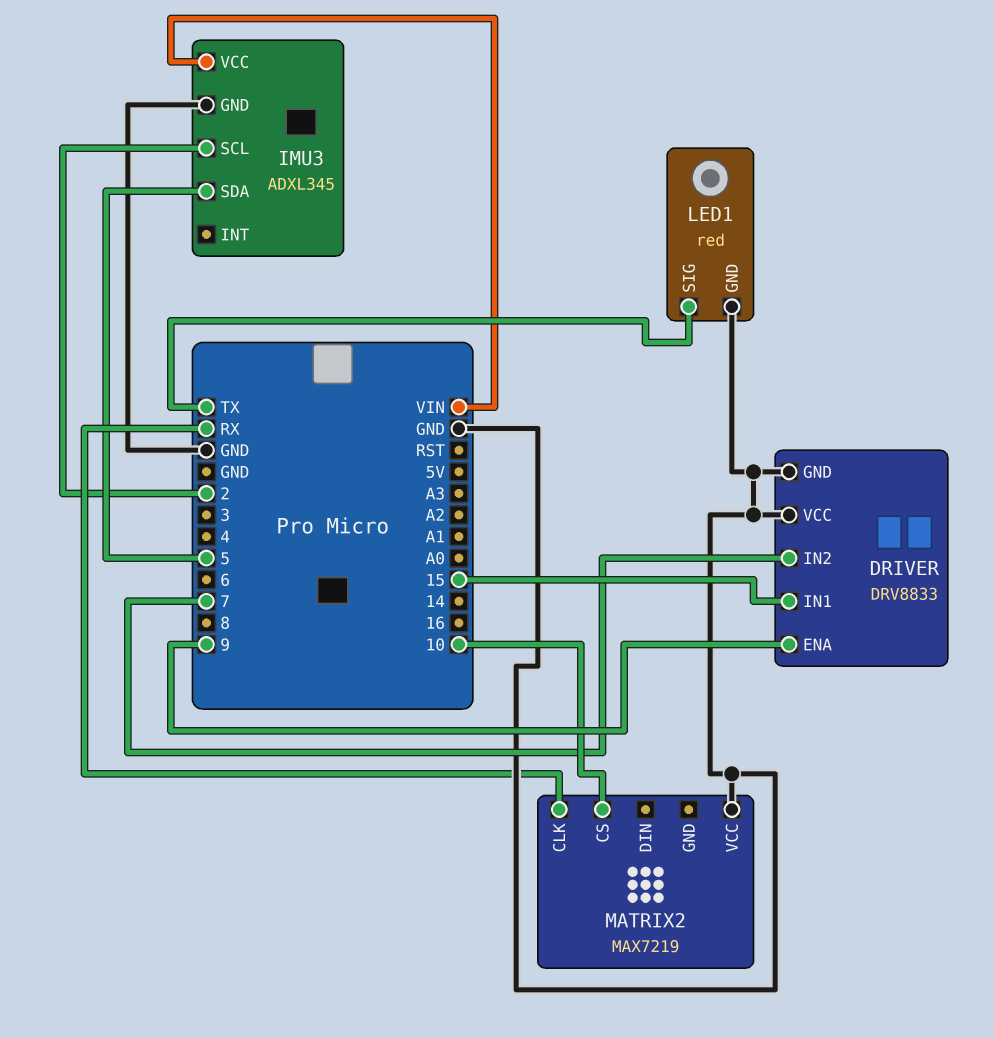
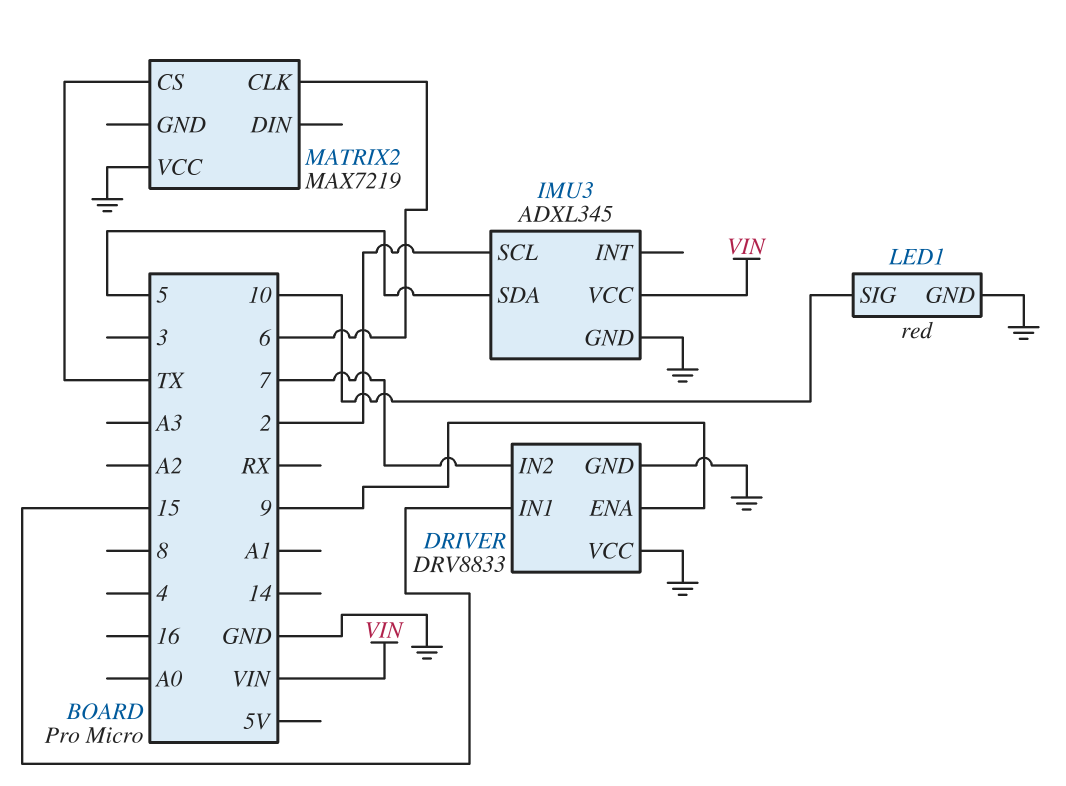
LED1 pin SIG: TX -> 10
MATRIX2 pin CLK: RX -> 6
MATRIX2 pin CS: 10 -> TX

